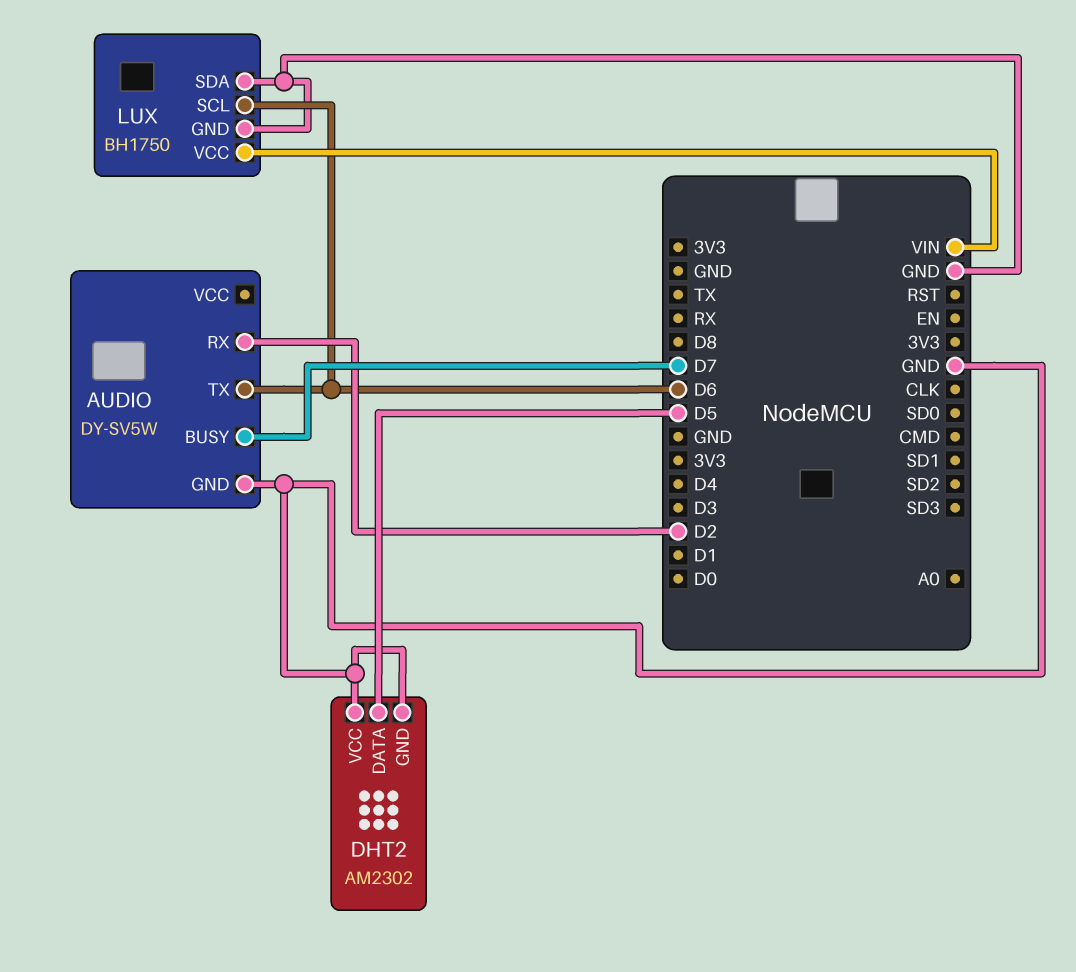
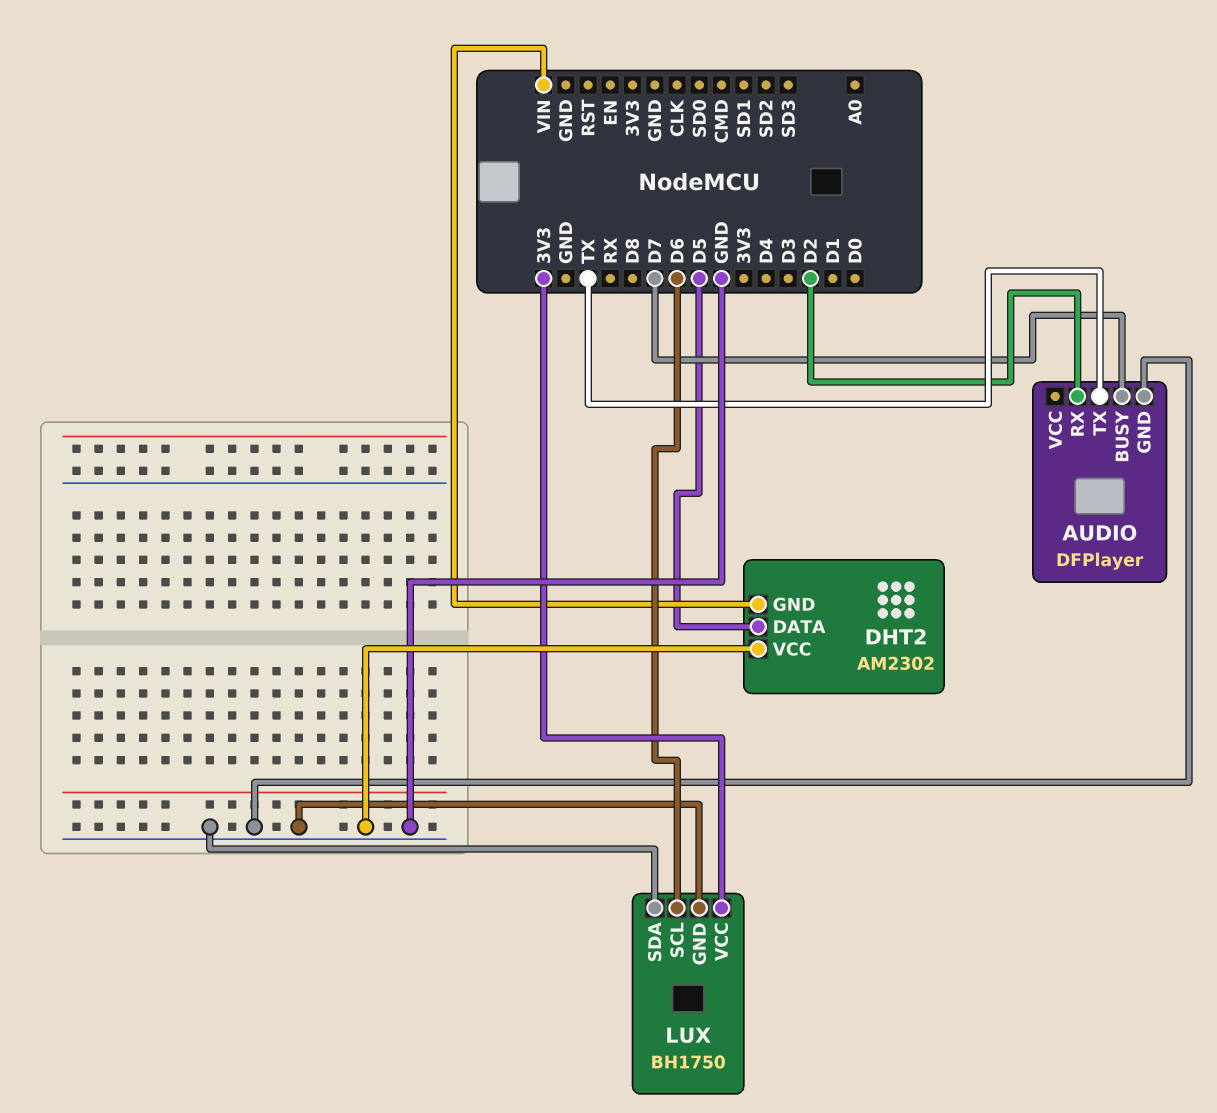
AUDIO: DY-SV5W -> DFPlayer
AUDIO pin TX: D6 -> TX
DHT2 pin GND: GND -> VIN
LUX pin VCC: VIN -> 3V3

